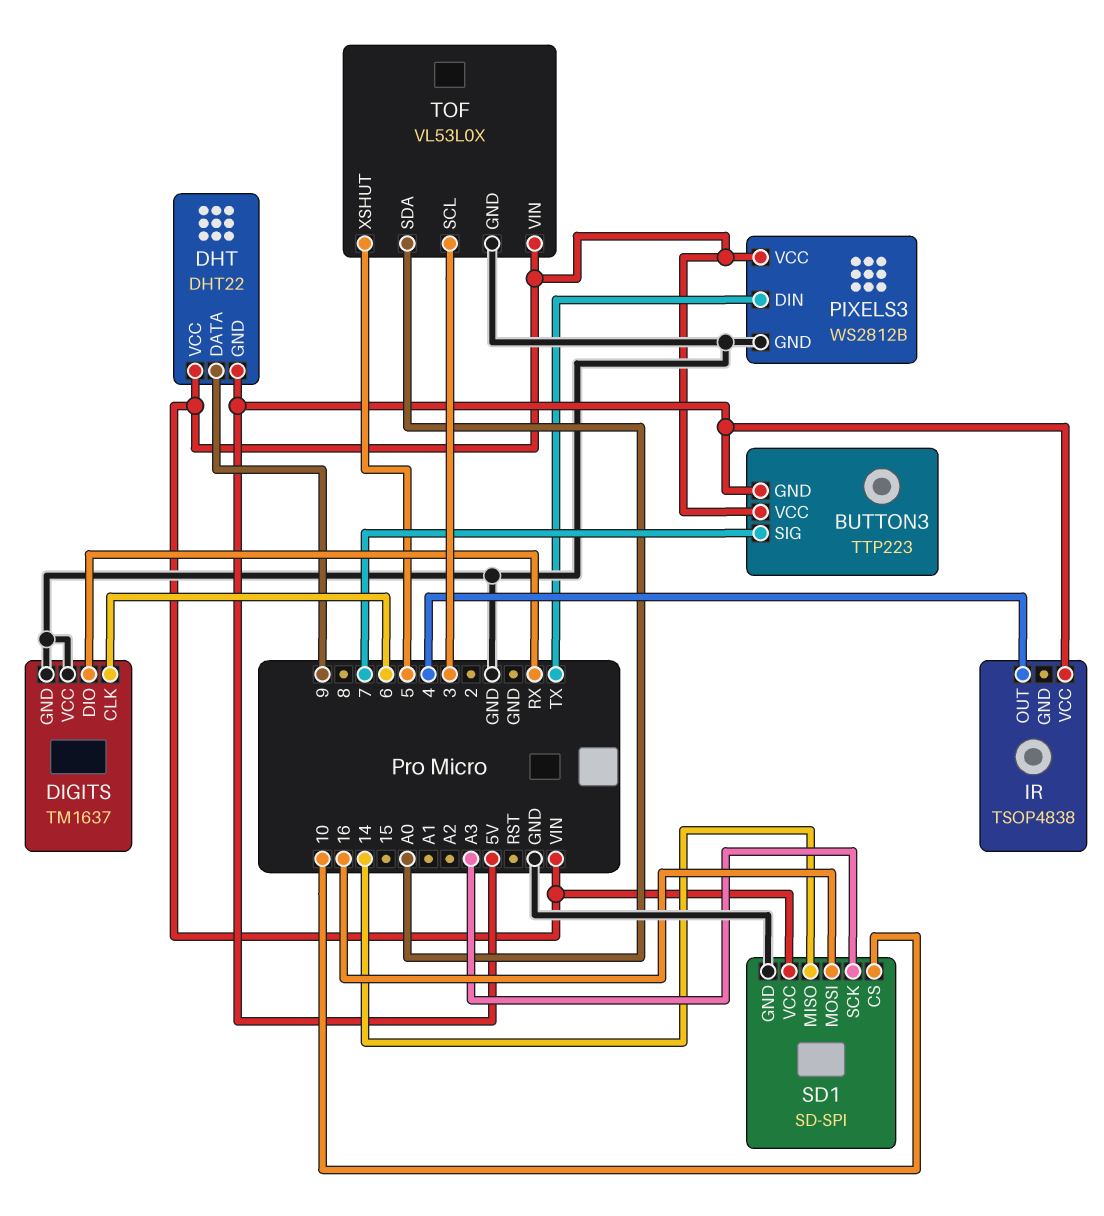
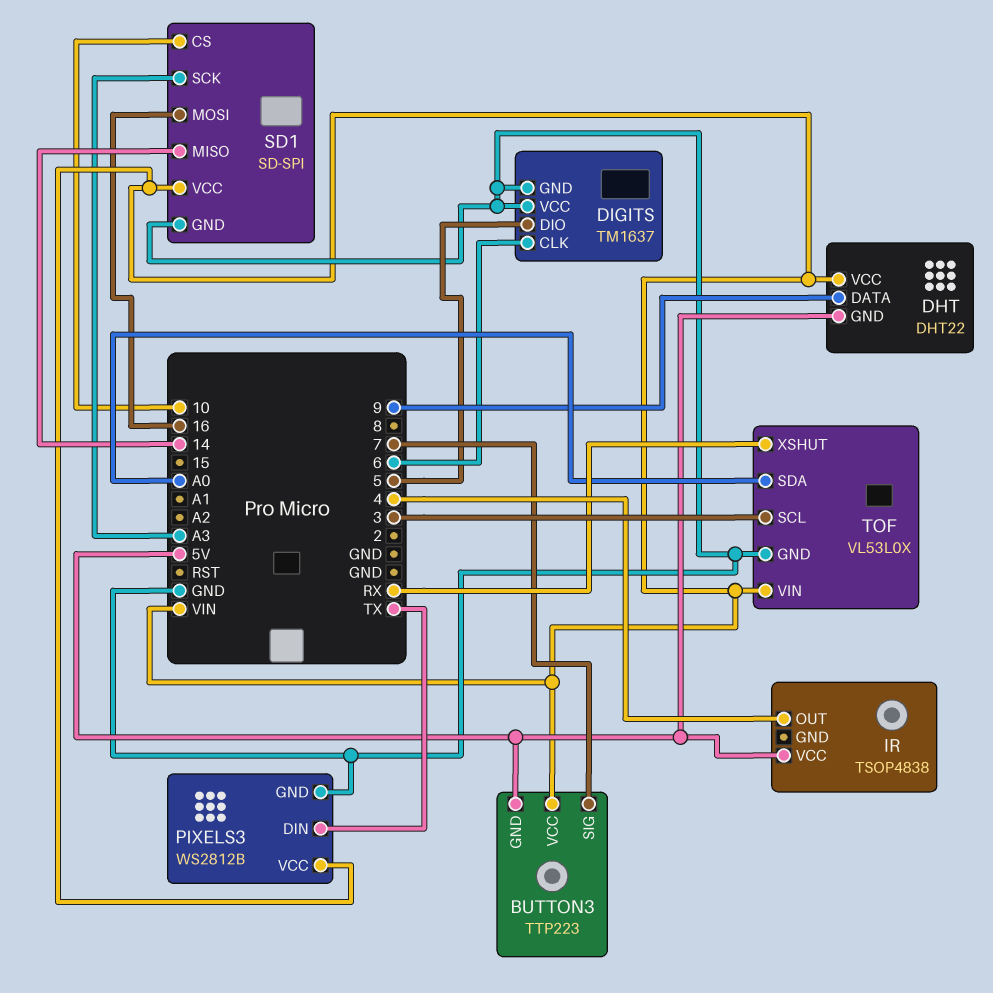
DIGITS pin DIO: RX -> 5
TOF pin XSHUT: 5 -> RX

